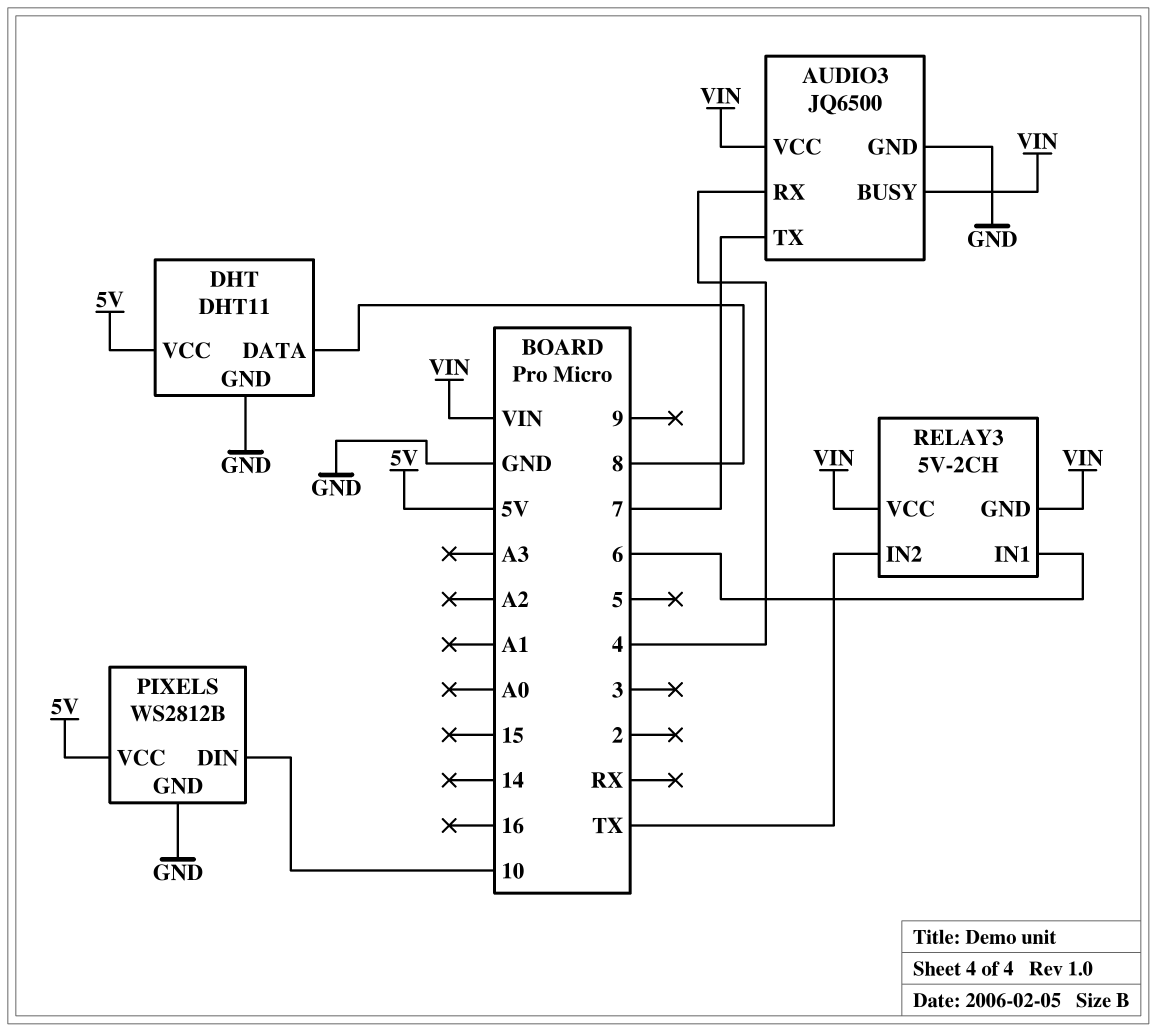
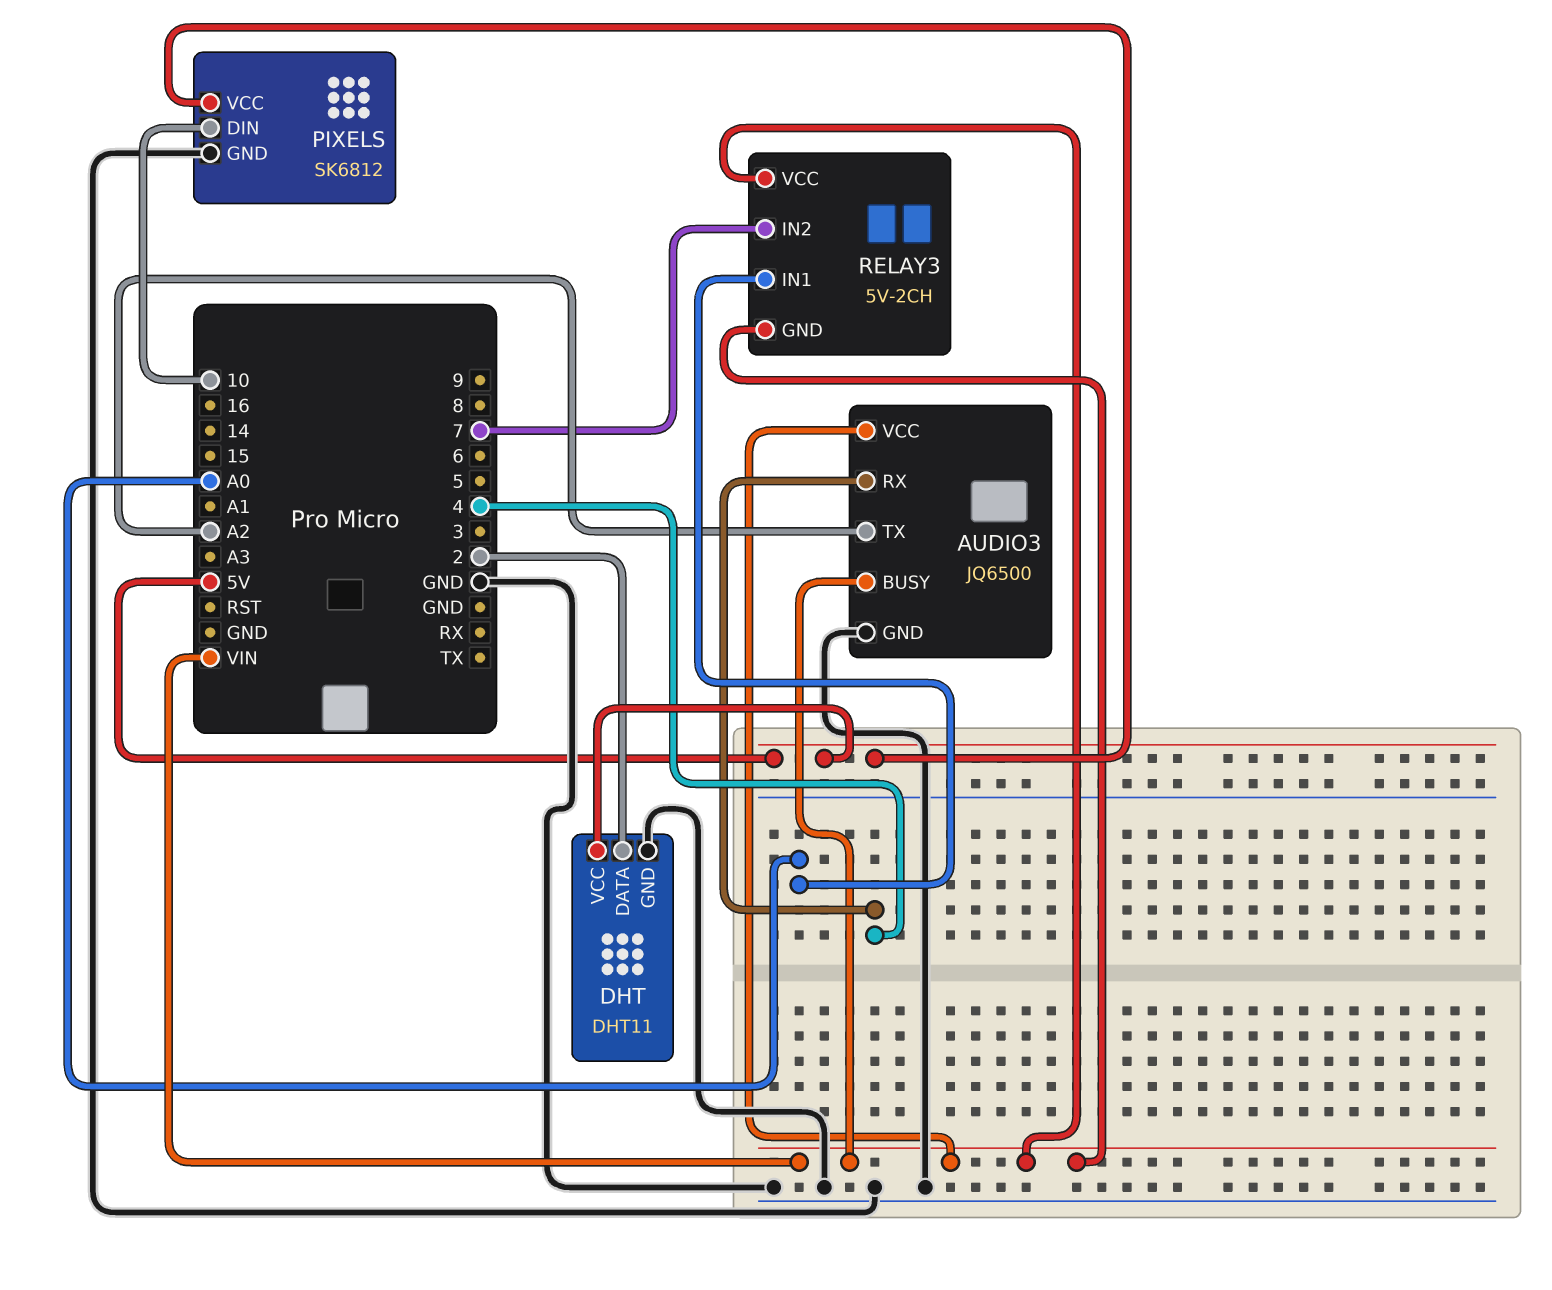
AUDIO3 pin TX: 7 -> A2
DHT pin DATA: 8 -> 2
PIXELS: WS2812B -> SK6812
RELAY3 pin IN1: 6 -> A0
RELAY3 pin IN2: TX -> 7

